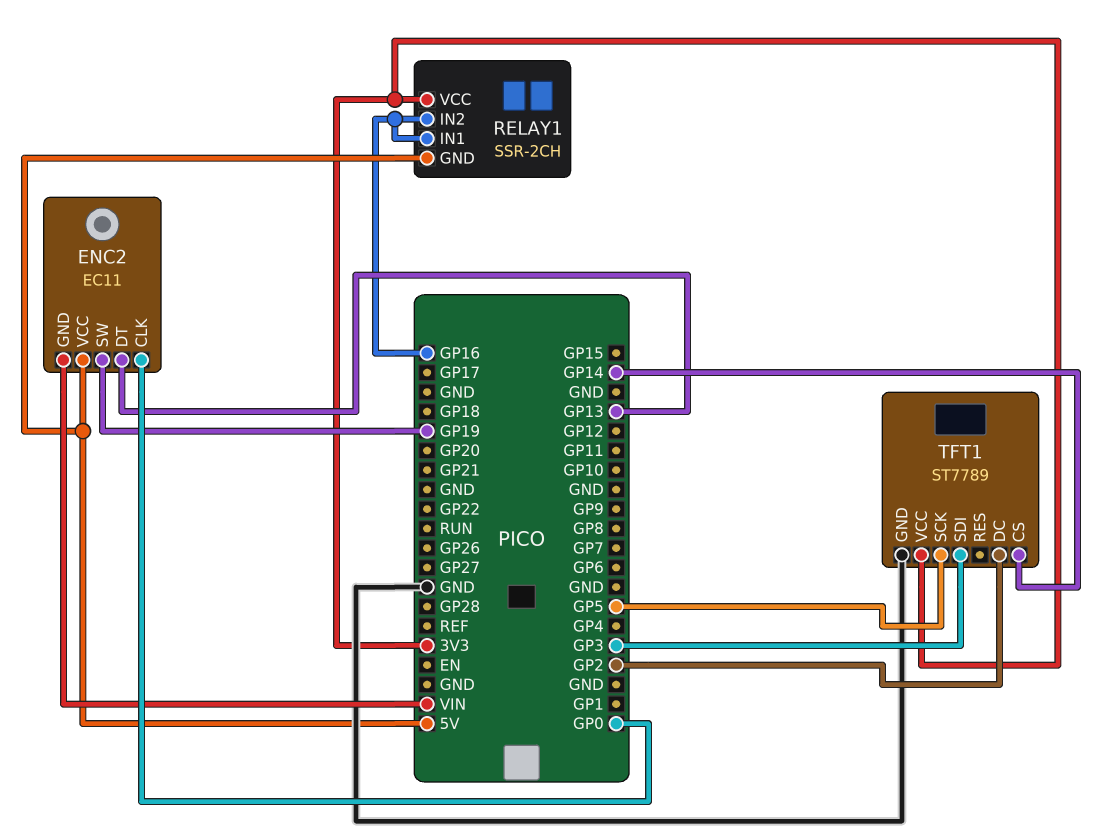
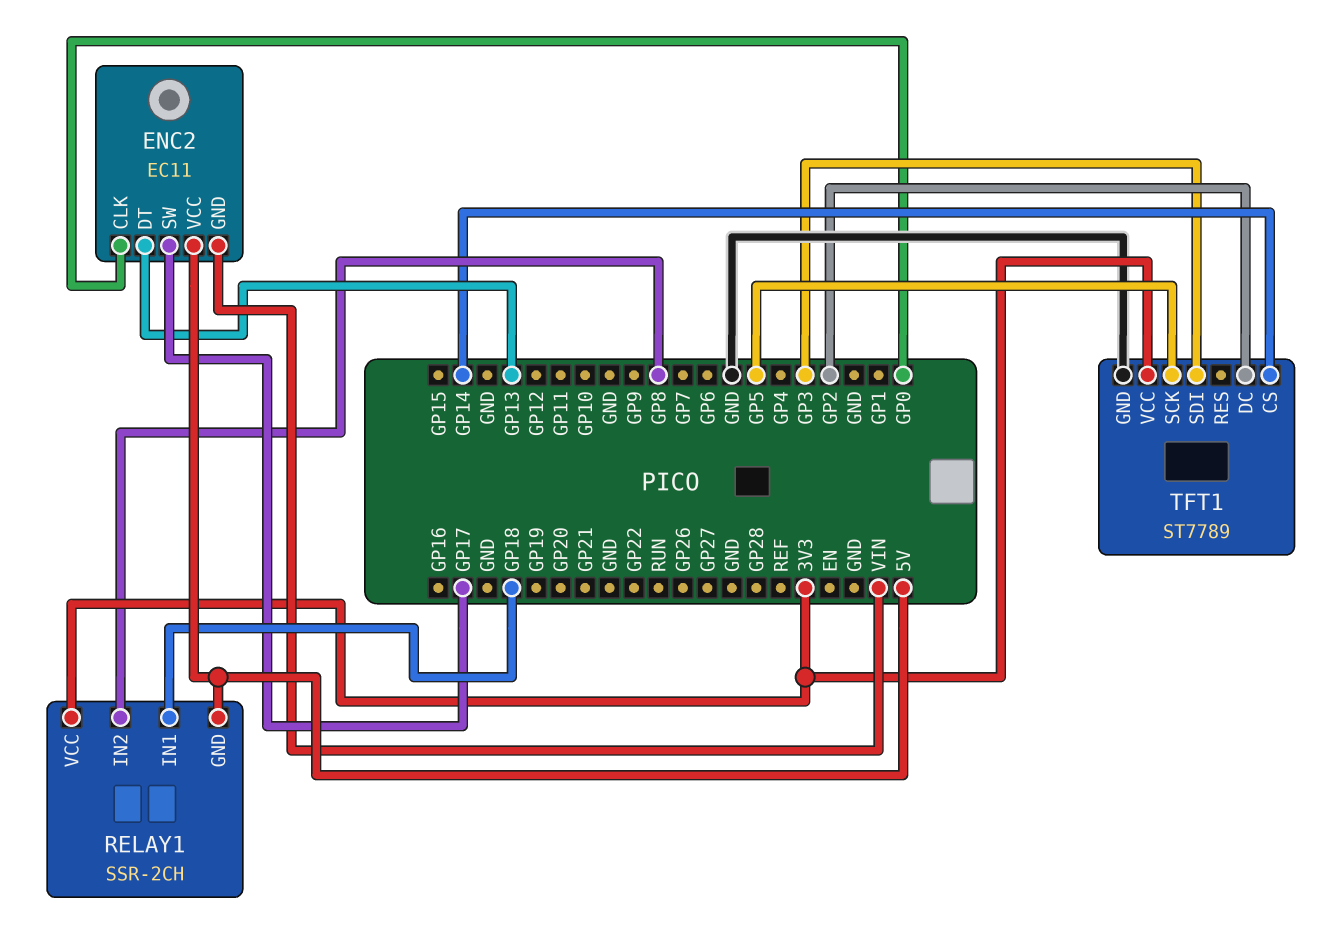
ENC2 pin SW: GP19 -> GP17
RELAY1 pin IN1: GP16 -> GP18
RELAY1 pin IN2: GP16 -> GP8

